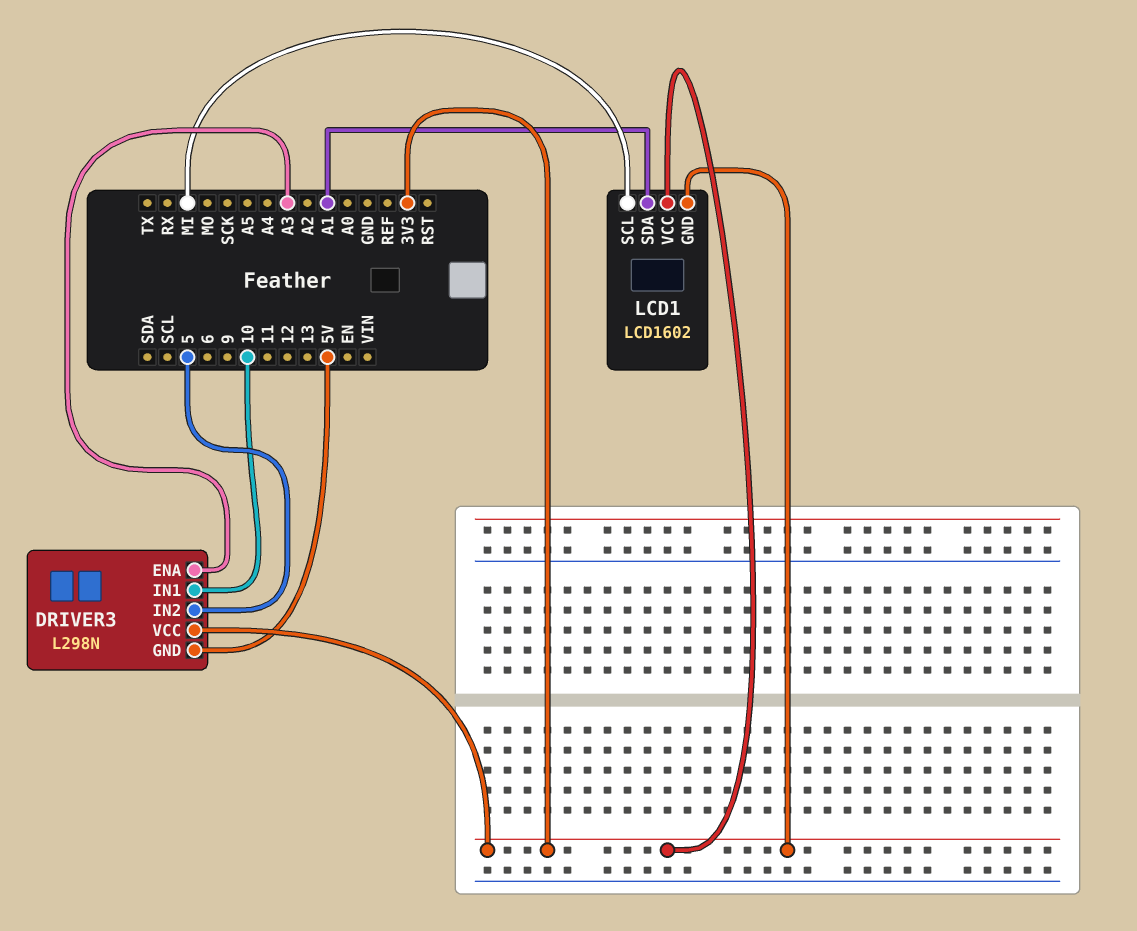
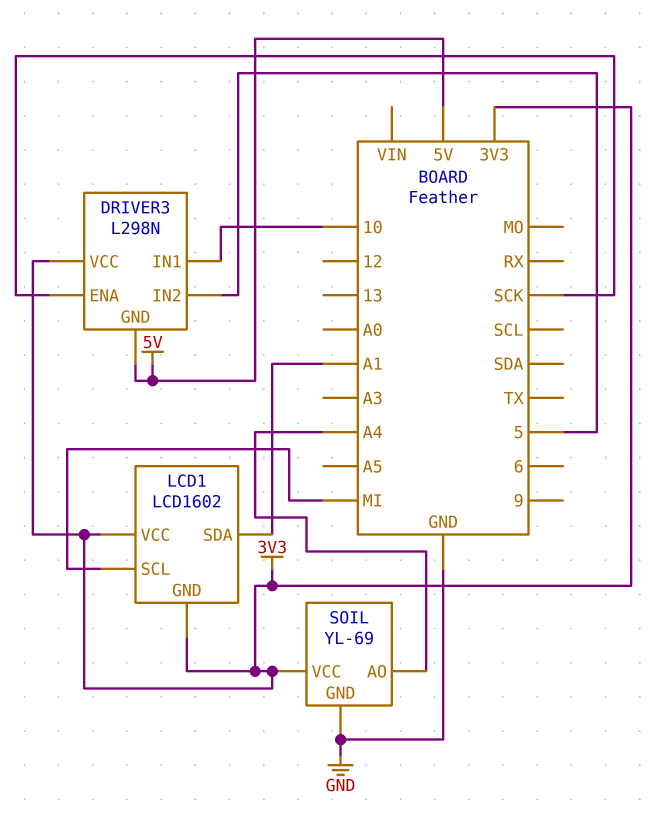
DRIVER3 pin ENA: A3 -> SCK
SOIL: none -> YL-69
SOIL pin AO: none -> A4
SOIL pin GND: none -> GND
SOIL pin VCC: none -> 3V3

